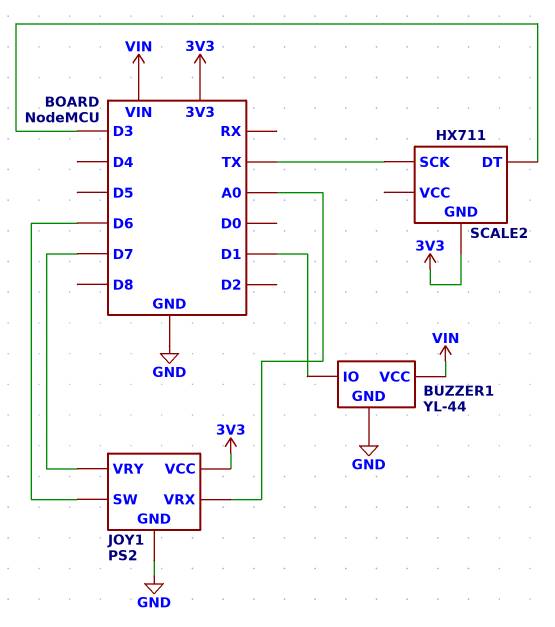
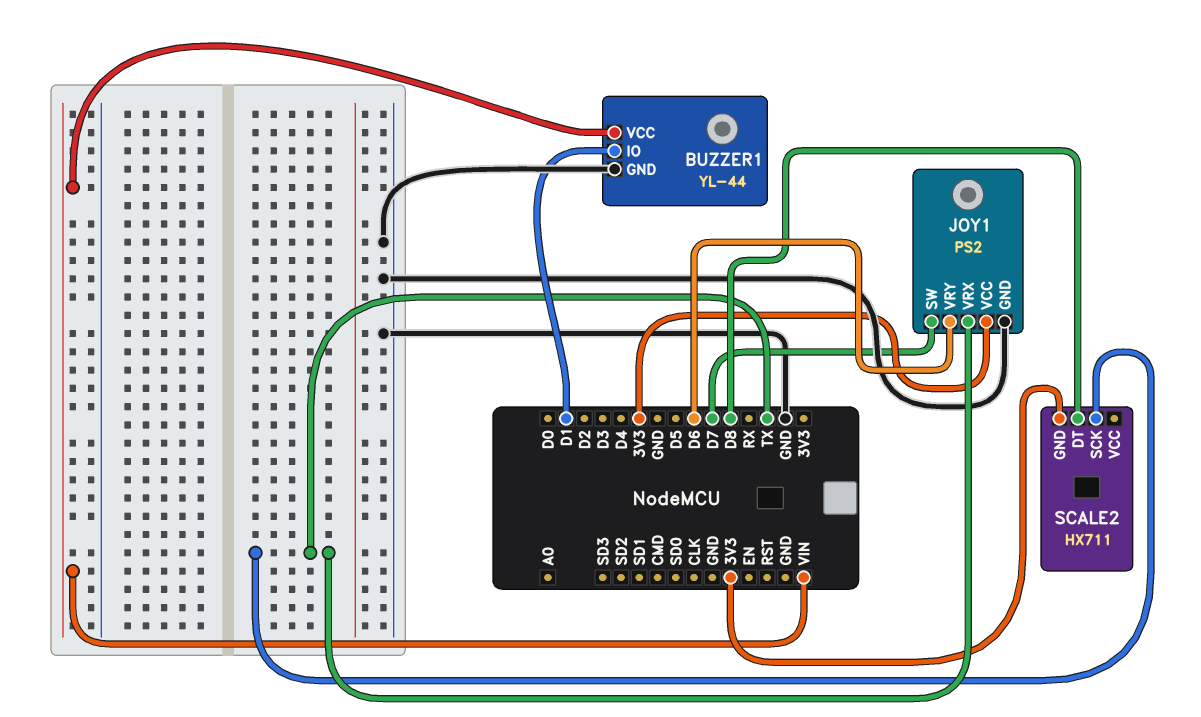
JOY1 pin SW: D6 -> D7
JOY1 pin VRX: A0 -> TX
JOY1 pin VRY: D7 -> D6
SCALE2 pin DT: D3 -> D8

